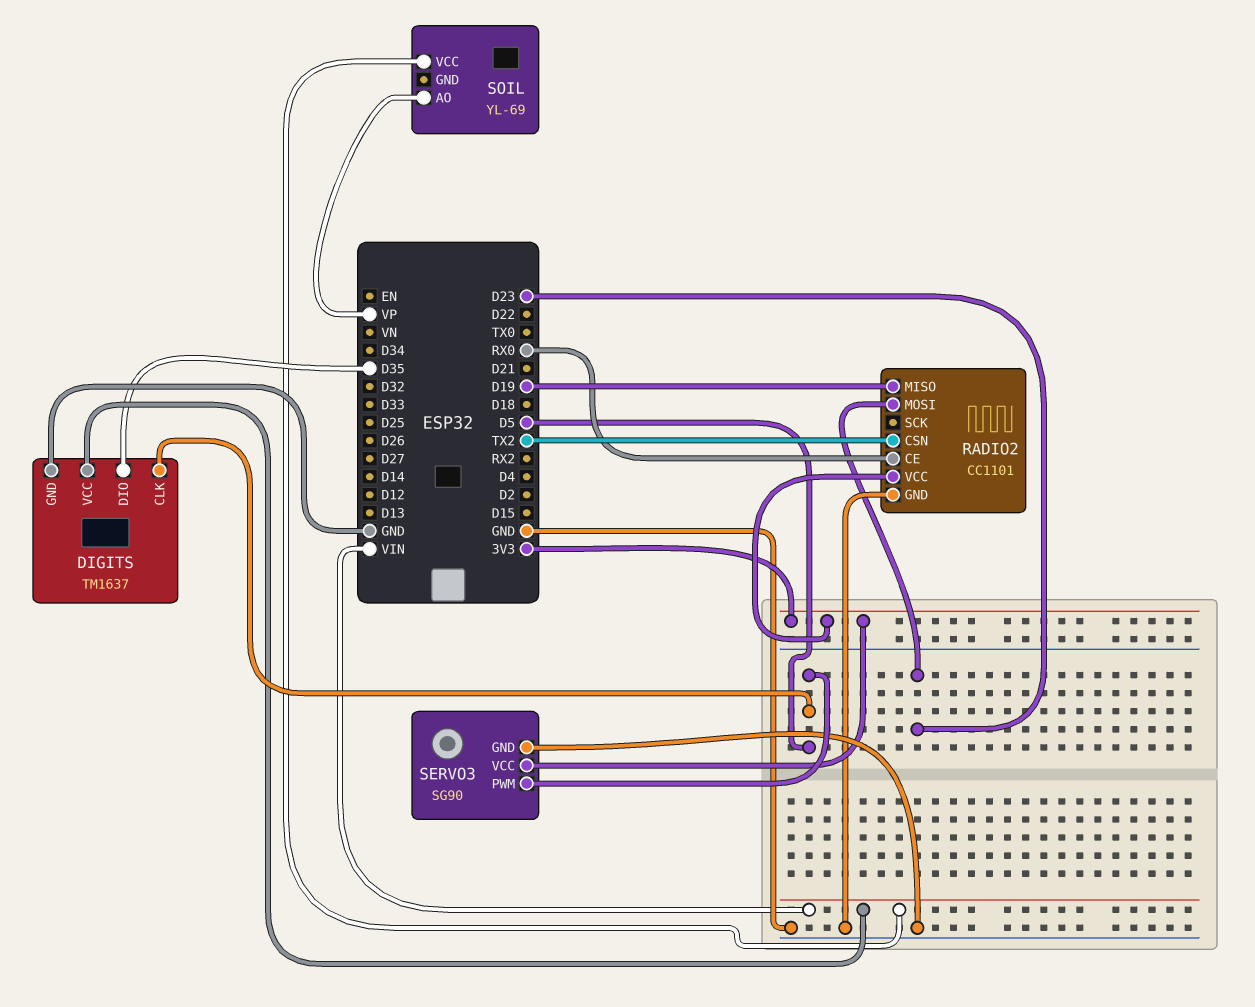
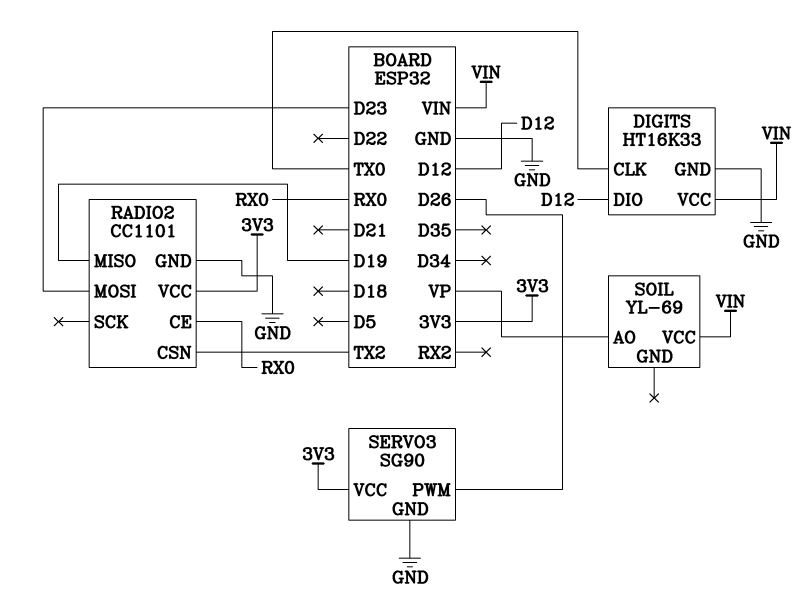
DIGITS: TM1637 -> HT16K33
DIGITS pin CLK: D5 -> TX0
DIGITS pin DIO: D35 -> D12
SERVO3 pin PWM: D5 -> D26

